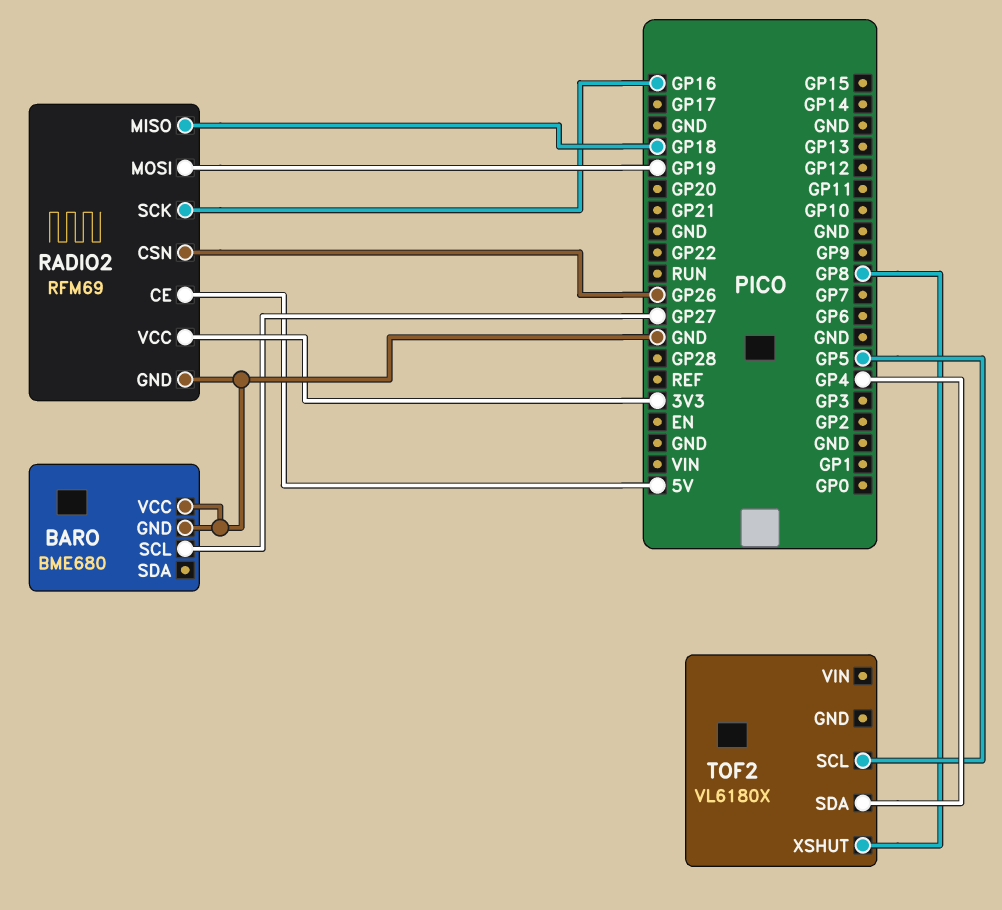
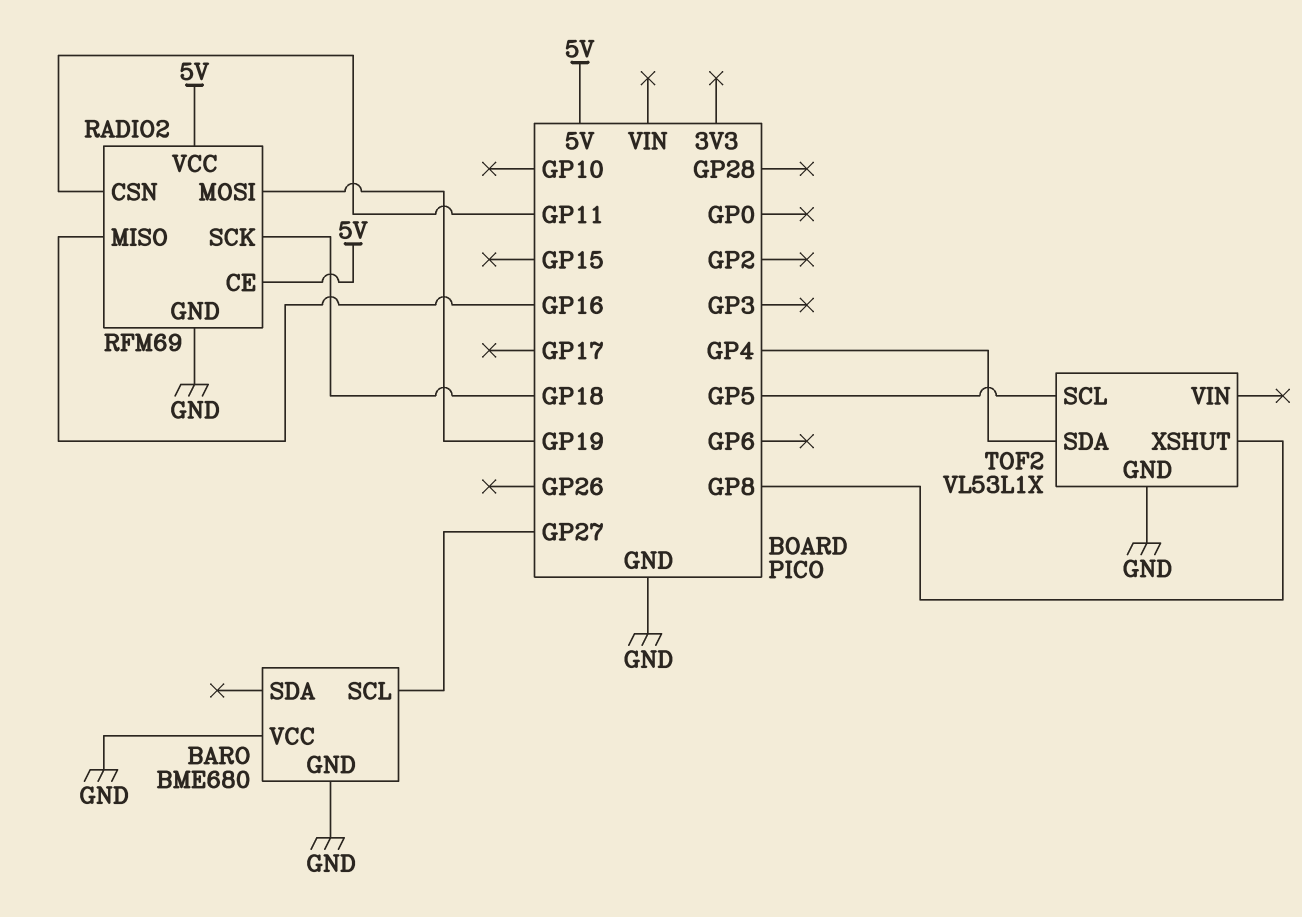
RADIO2 pin CSN: GP26 -> GP11
RADIO2 pin MISO: GP18 -> GP16
RADIO2 pin SCK: GP16 -> GP18
RADIO2 pin VCC: 3V3 -> 5V
TOF2: VL6180X -> VL53L1X
TOF2 pin GND: none -> GND

